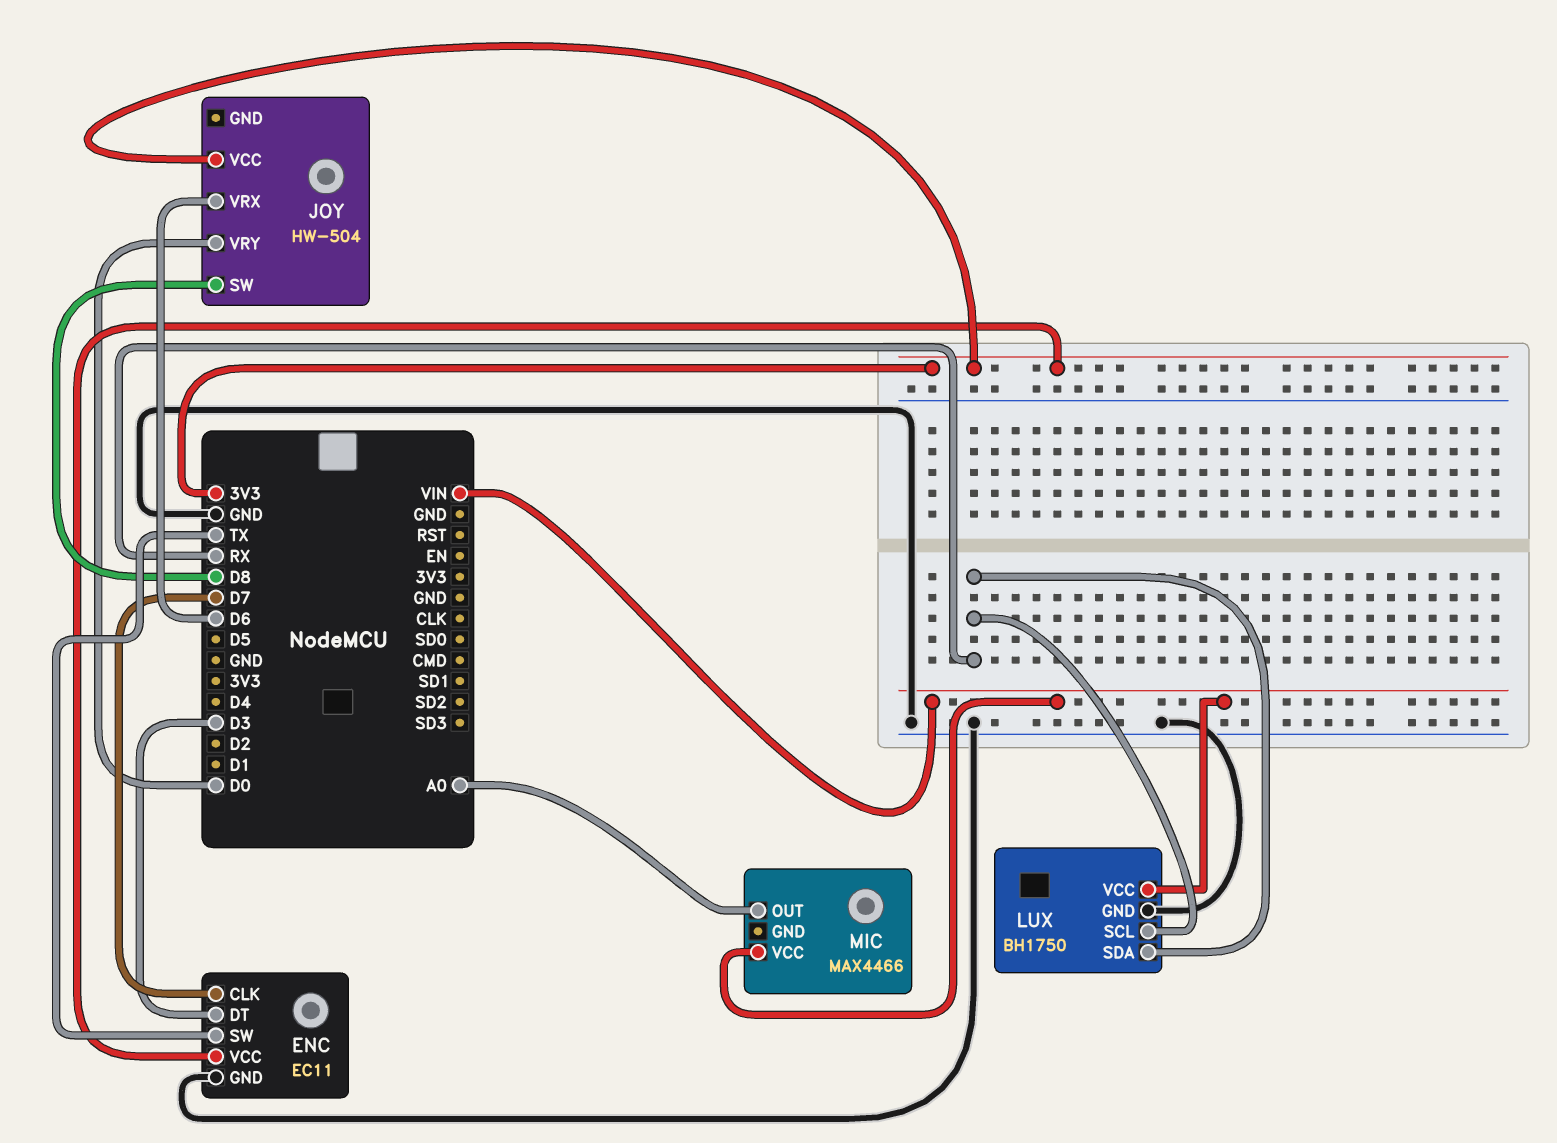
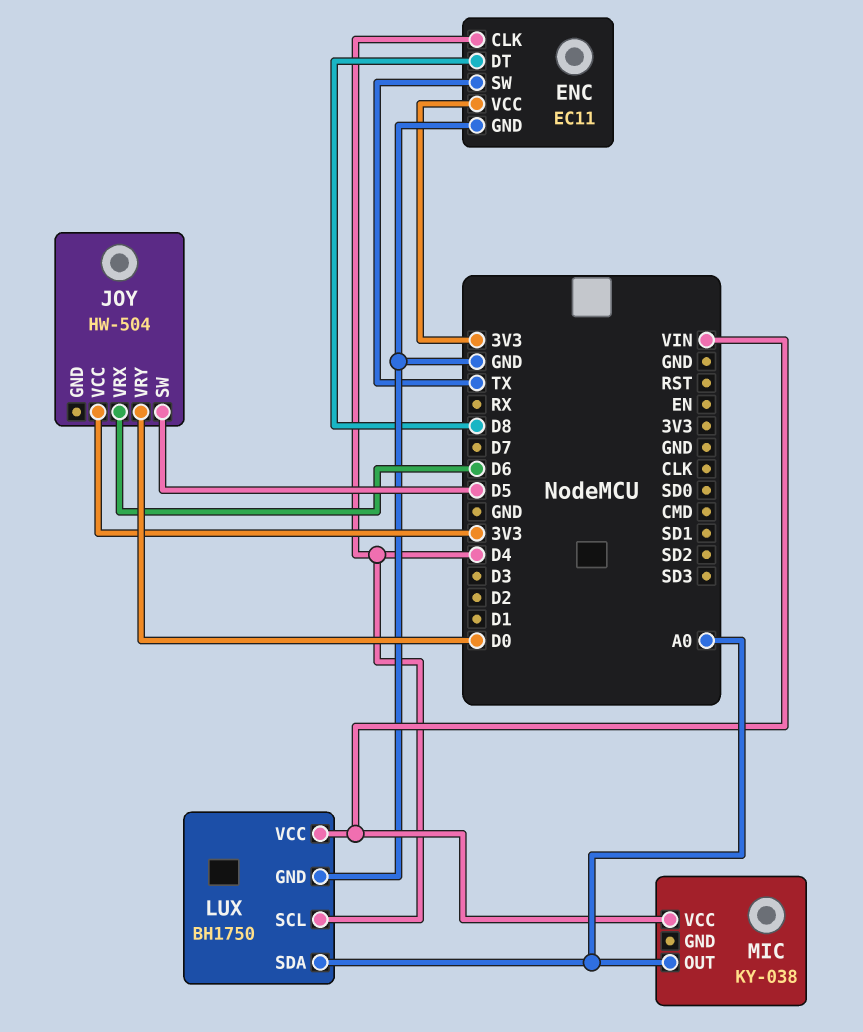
ENC pin CLK: D7 -> D4
ENC pin DT: D3 -> D8
JOY pin SW: D8 -> D5
LUX pin SCL: RX -> D4
LUX pin SDA: RX -> A0
MIC: MAX4466 -> KY-038

